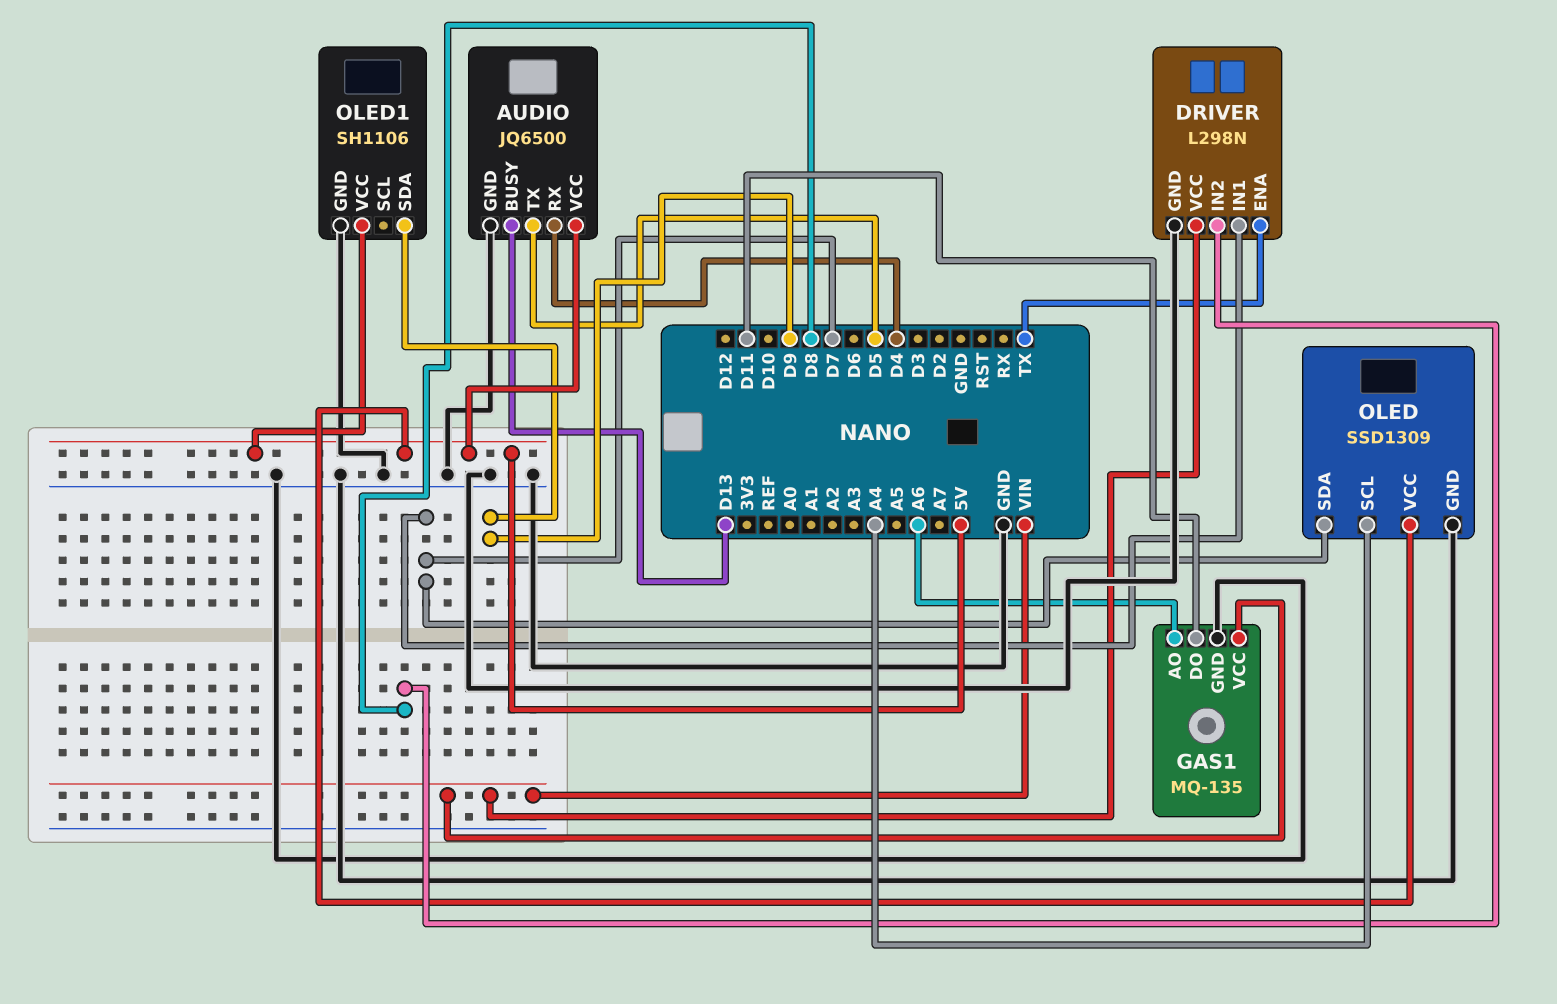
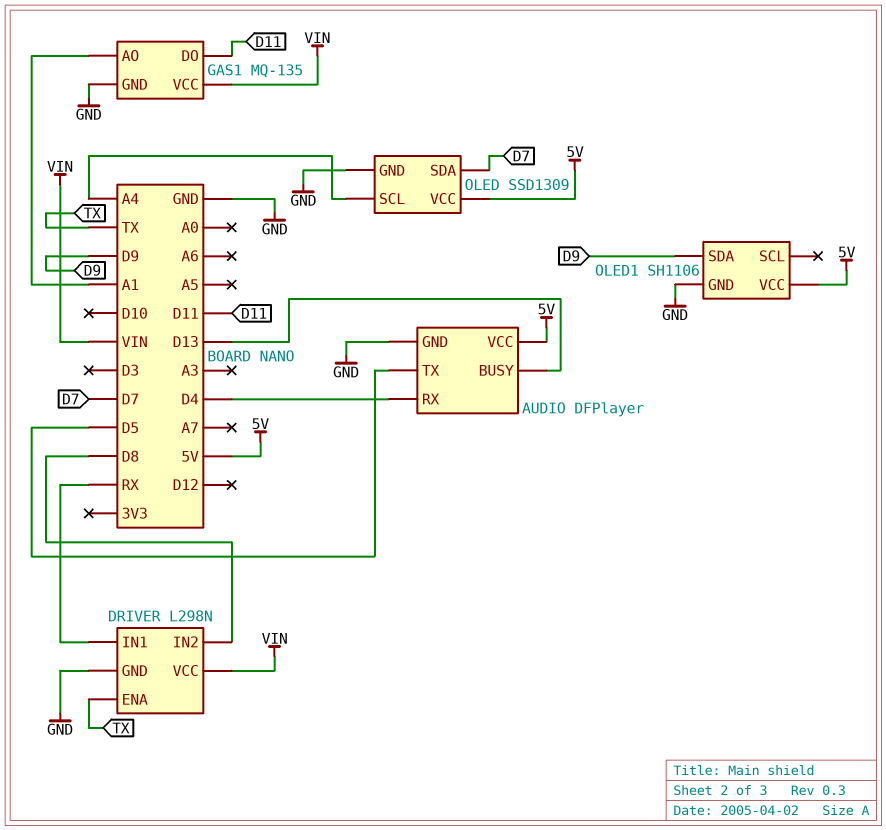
AUDIO: JQ6500 -> DFPlayer
DRIVER pin IN1: D7 -> RX
GAS1 pin AO: A6 -> A1

